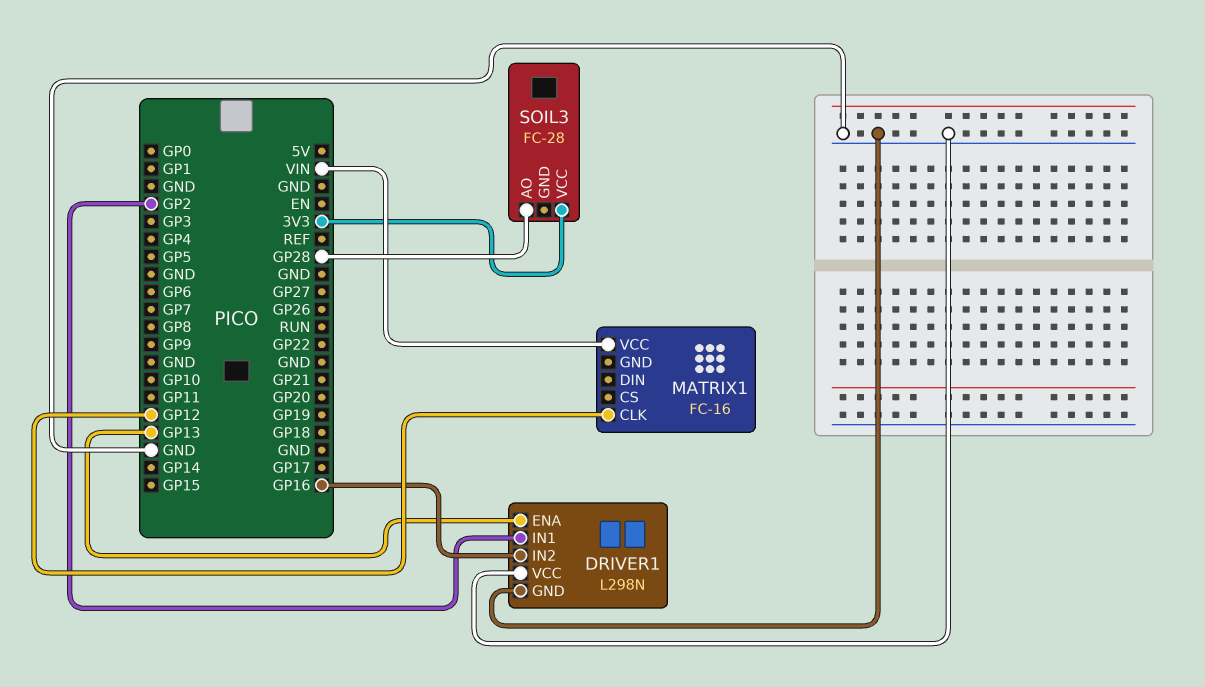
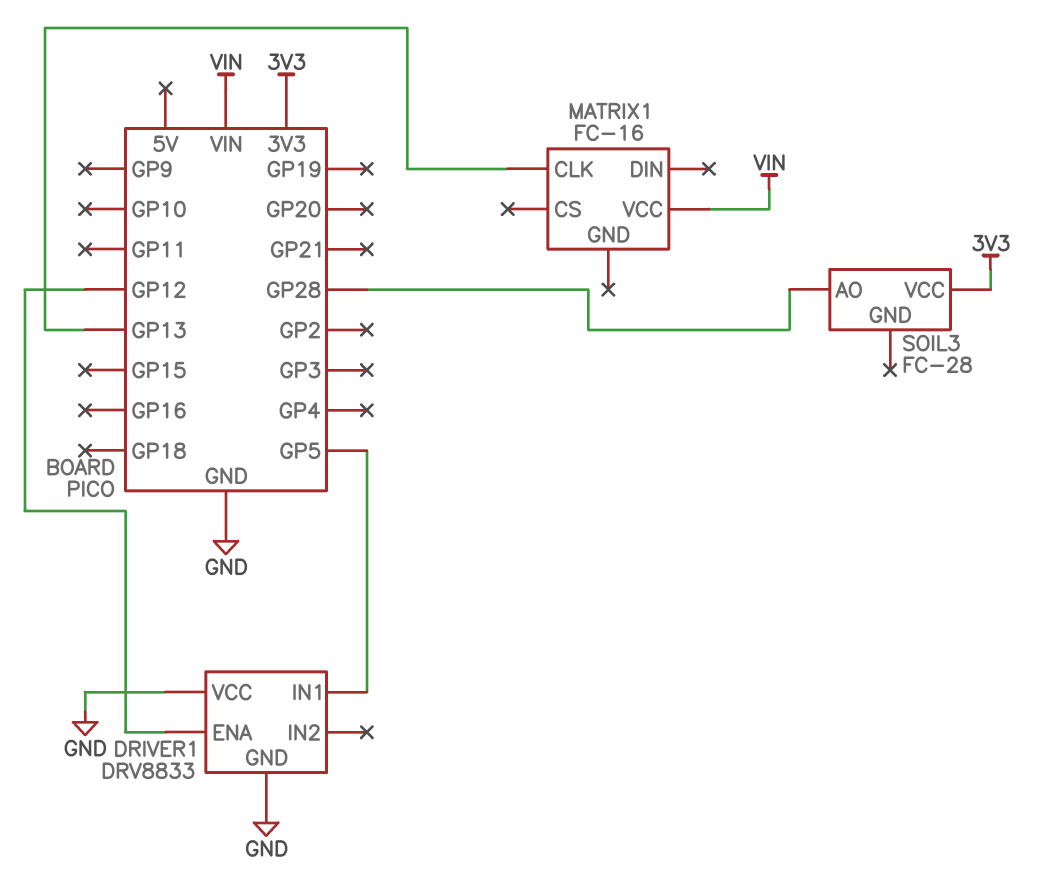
DRIVER1: L298N -> DRV8833
DRIVER1 pin ENA: GP13 -> GP12
DRIVER1 pin IN1: GP2 -> GP5
DRIVER1 pin IN2: GP16 -> none
MATRIX1 pin CLK: GP12 -> GP13

